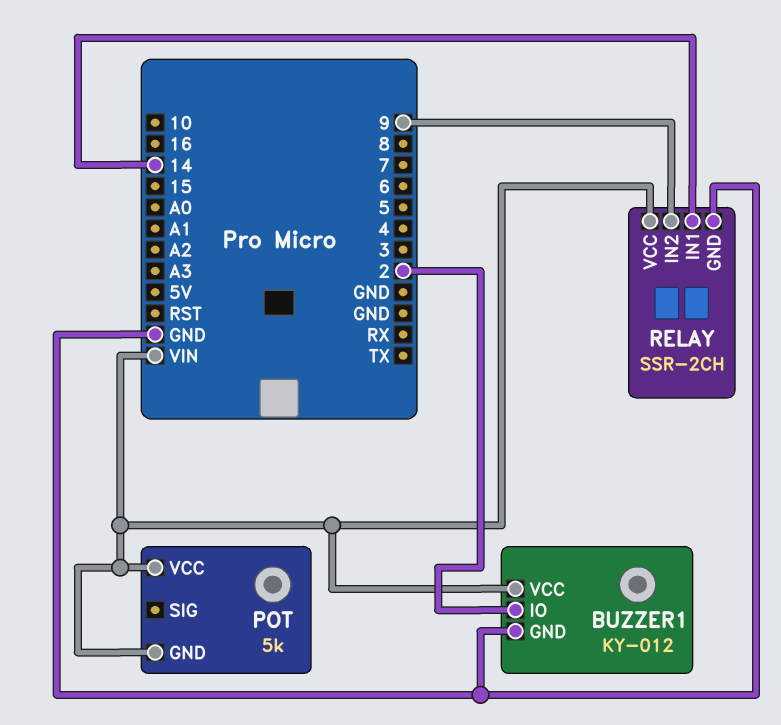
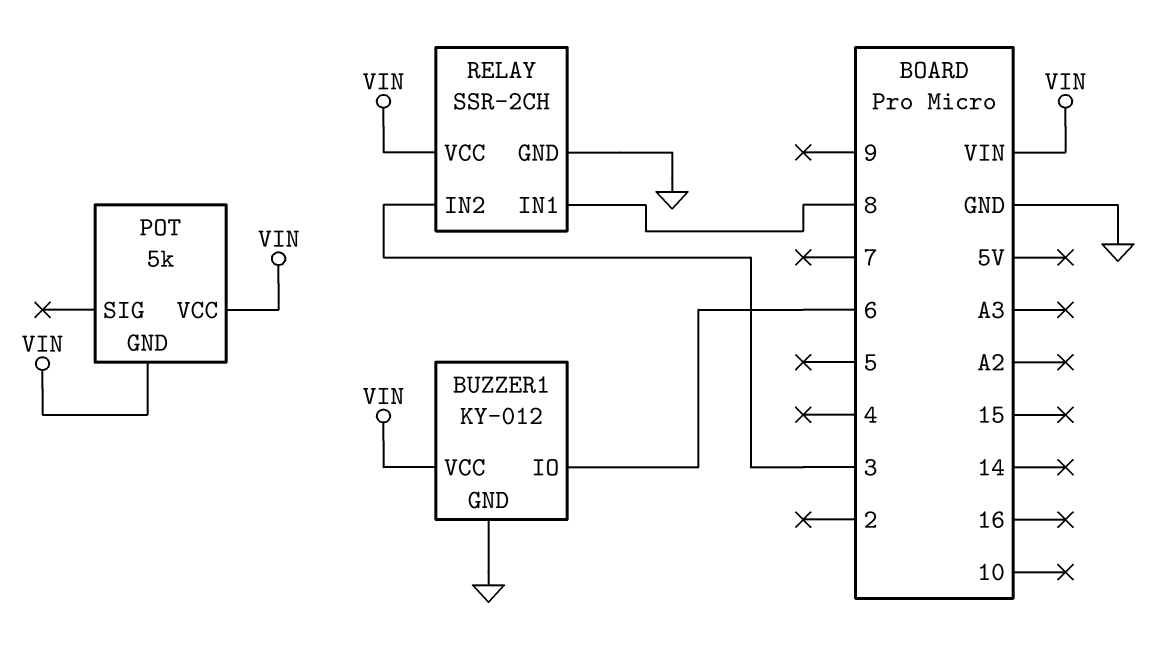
BUZZER1 pin IO: 2 -> 6
RELAY pin IN1: 14 -> 8
RELAY pin IN2: 9 -> 3

